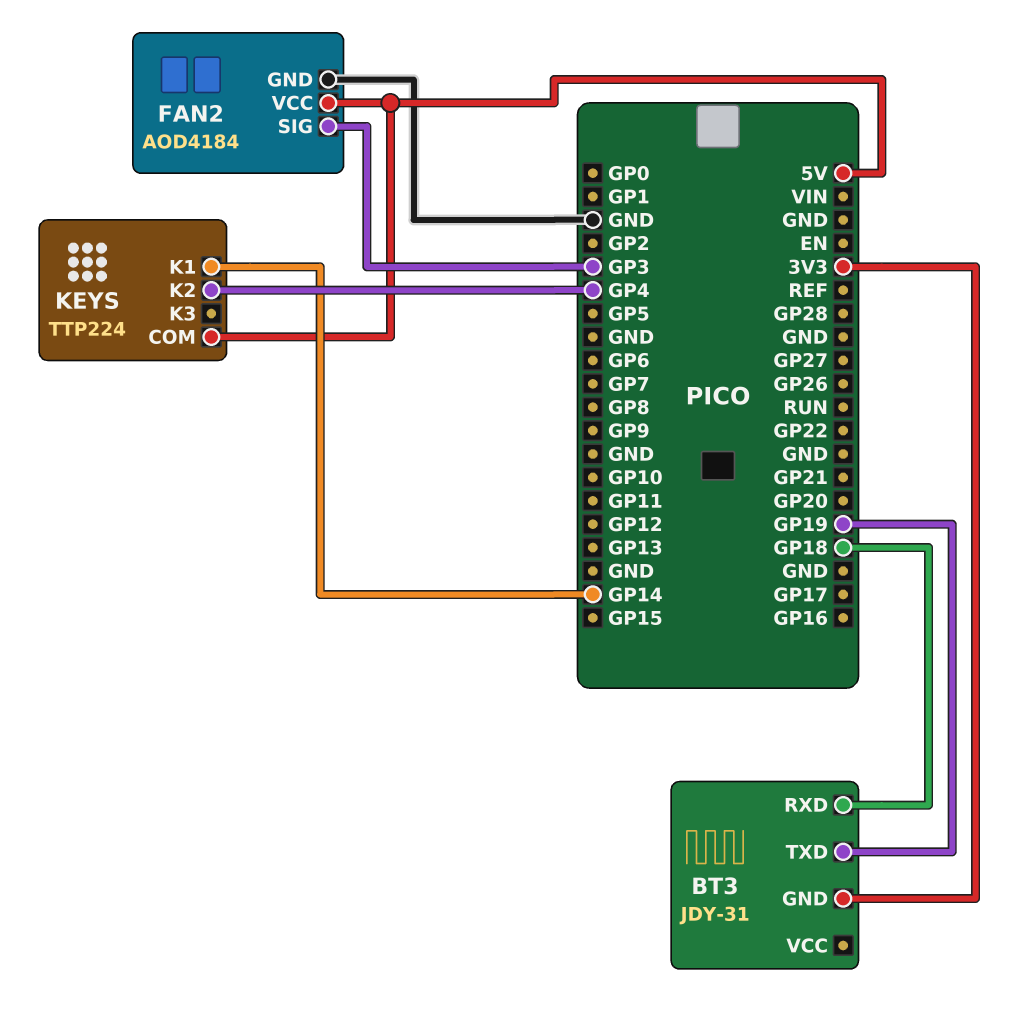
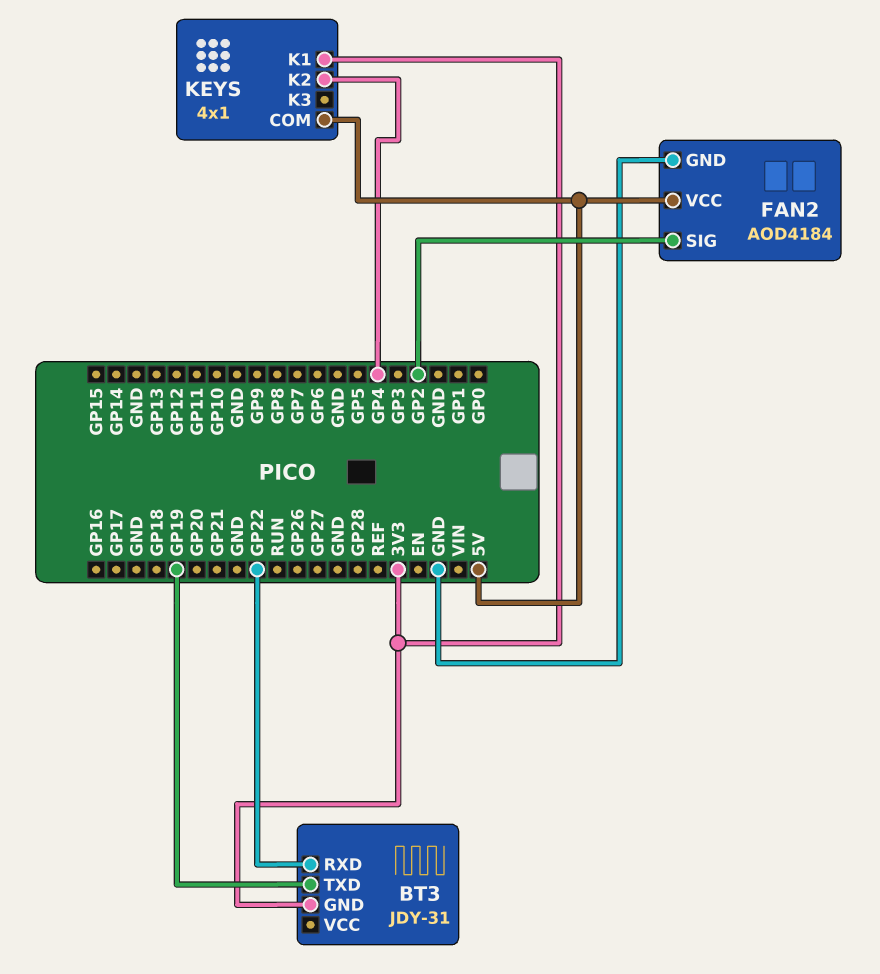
BT3 pin RXD: GP18 -> GP22
FAN2 pin SIG: GP3 -> GP2
KEYS: TTP224 -> 4x1
KEYS pin K1: GP14 -> 3V3

